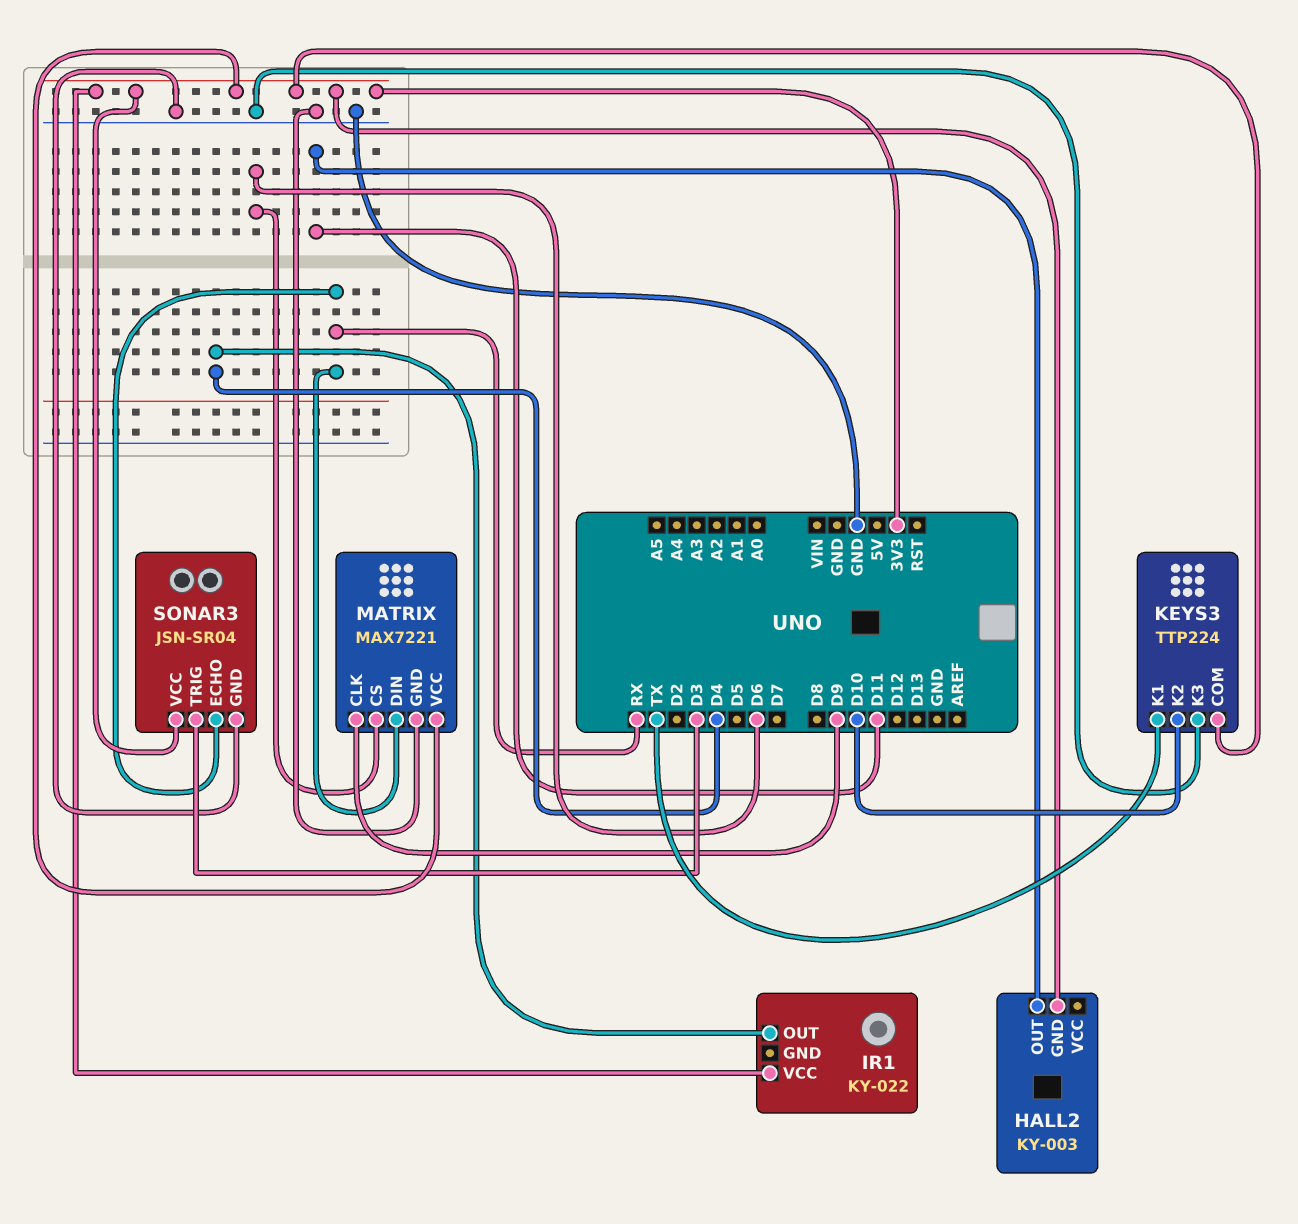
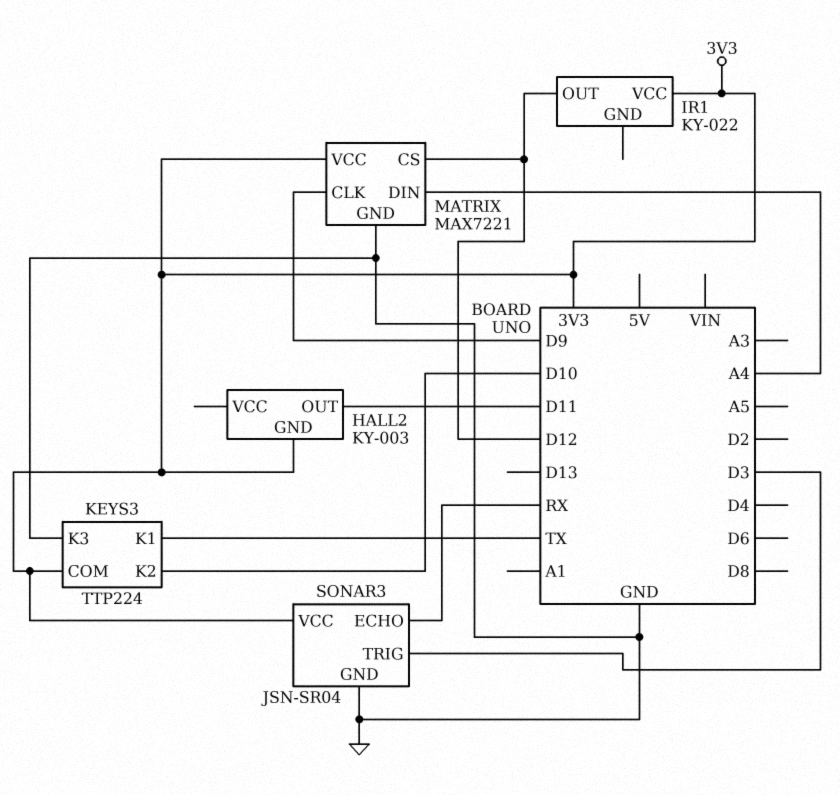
IR1 pin OUT: D4 -> D12
MATRIX pin CS: D6 -> D12
MATRIX pin DIN: RX -> A4

